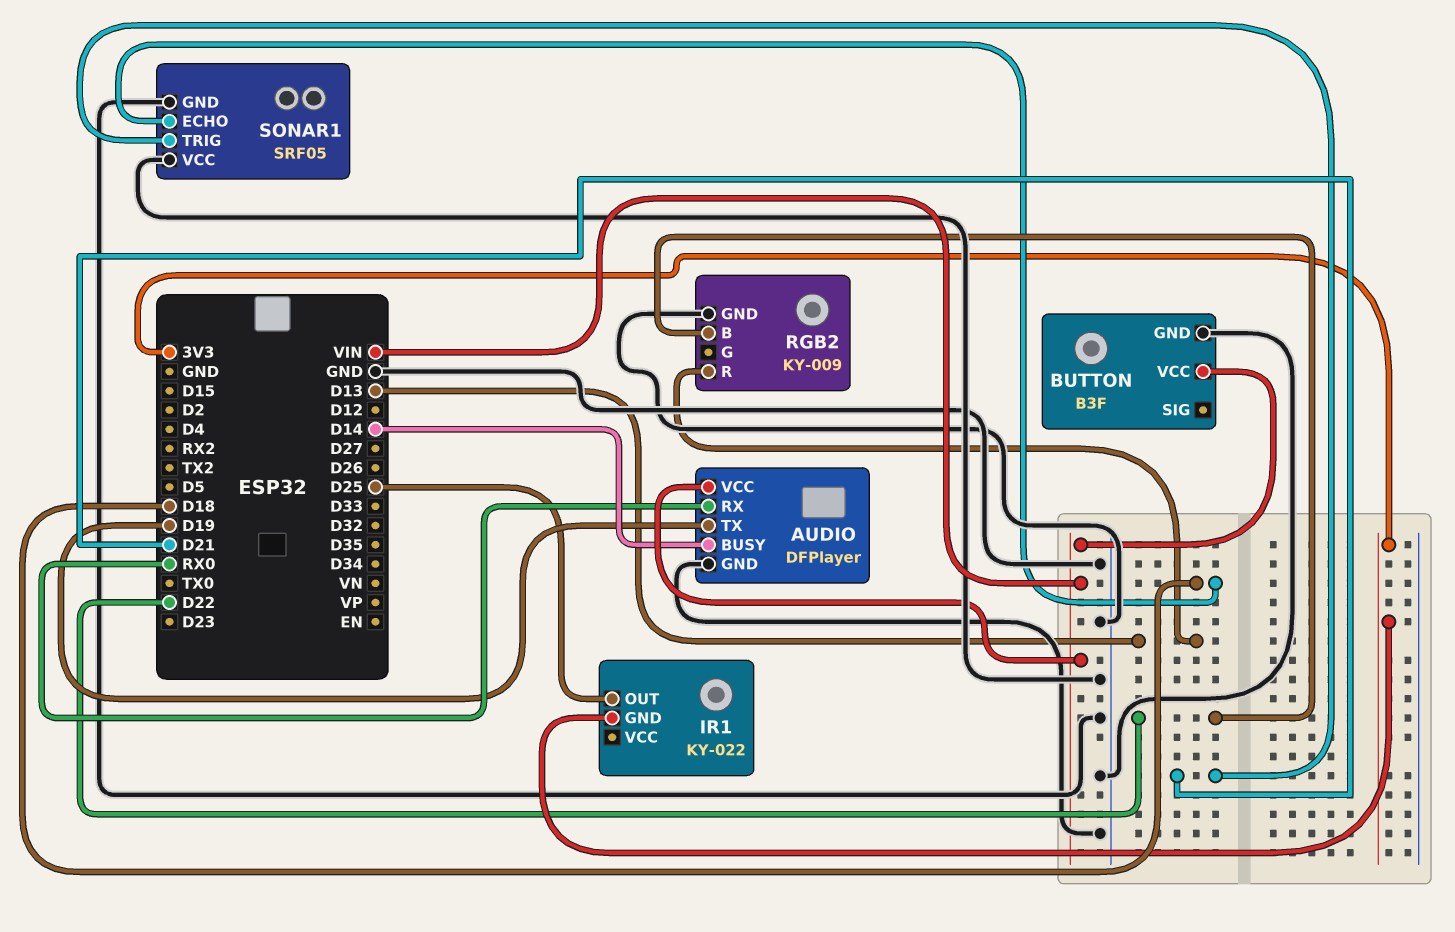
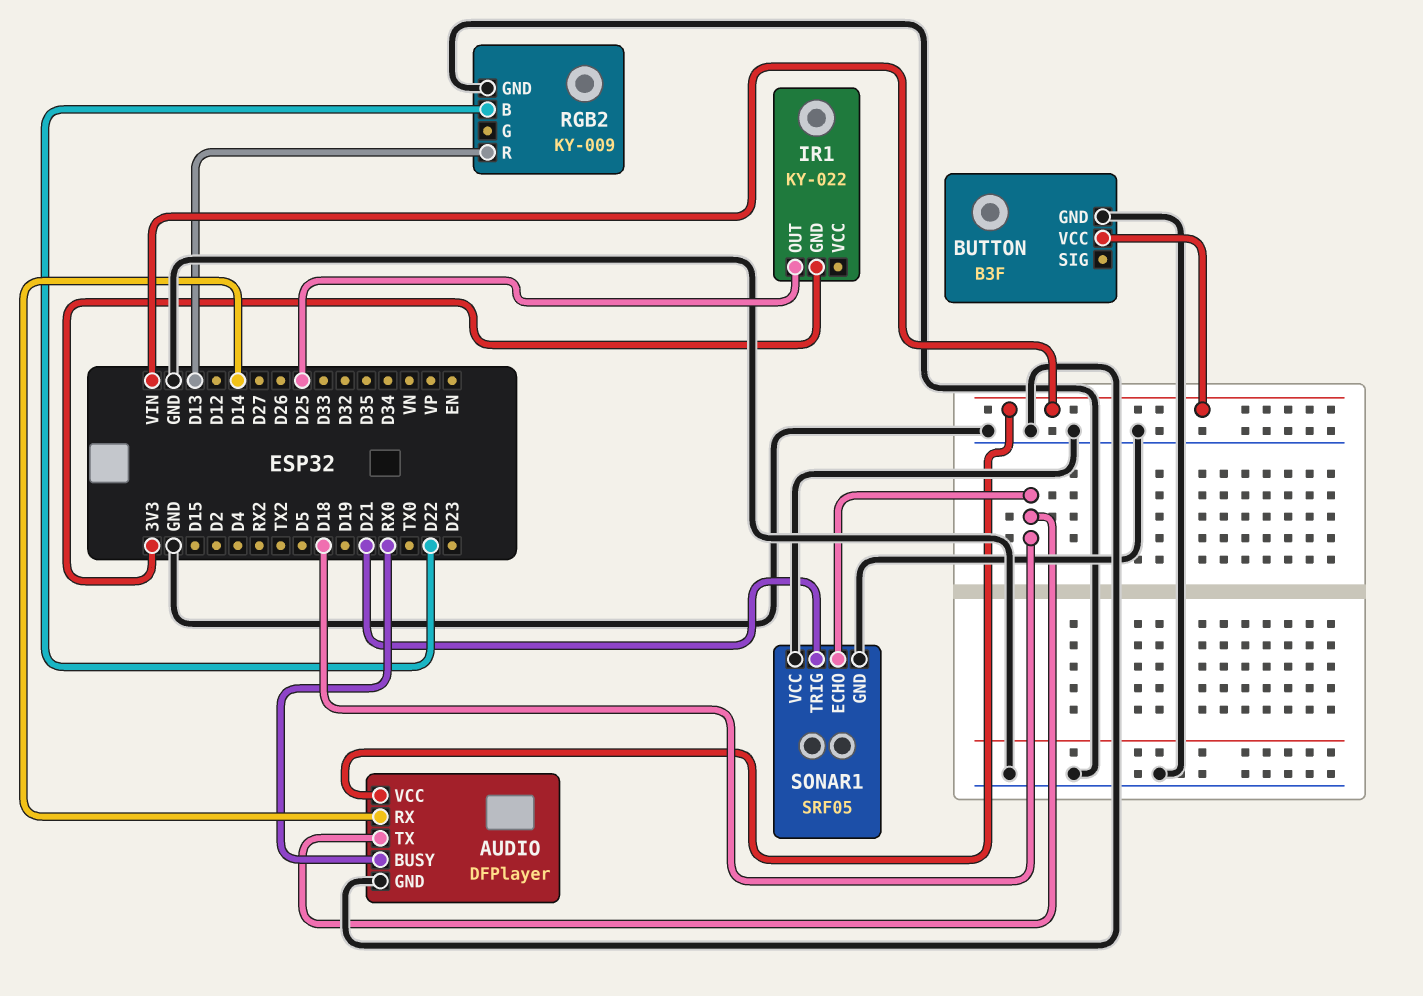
AUDIO pin BUSY: D14 -> RX0
AUDIO pin RX: RX0 -> D14
AUDIO pin TX: D19 -> D18

